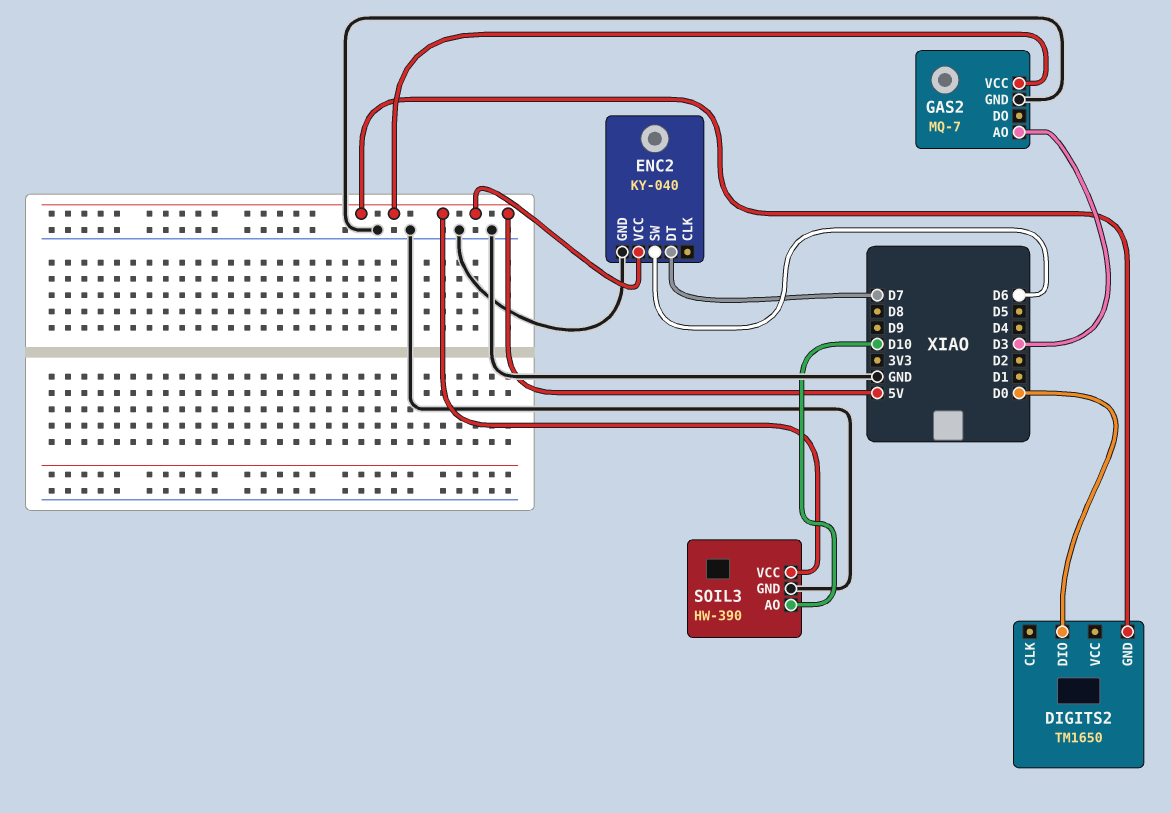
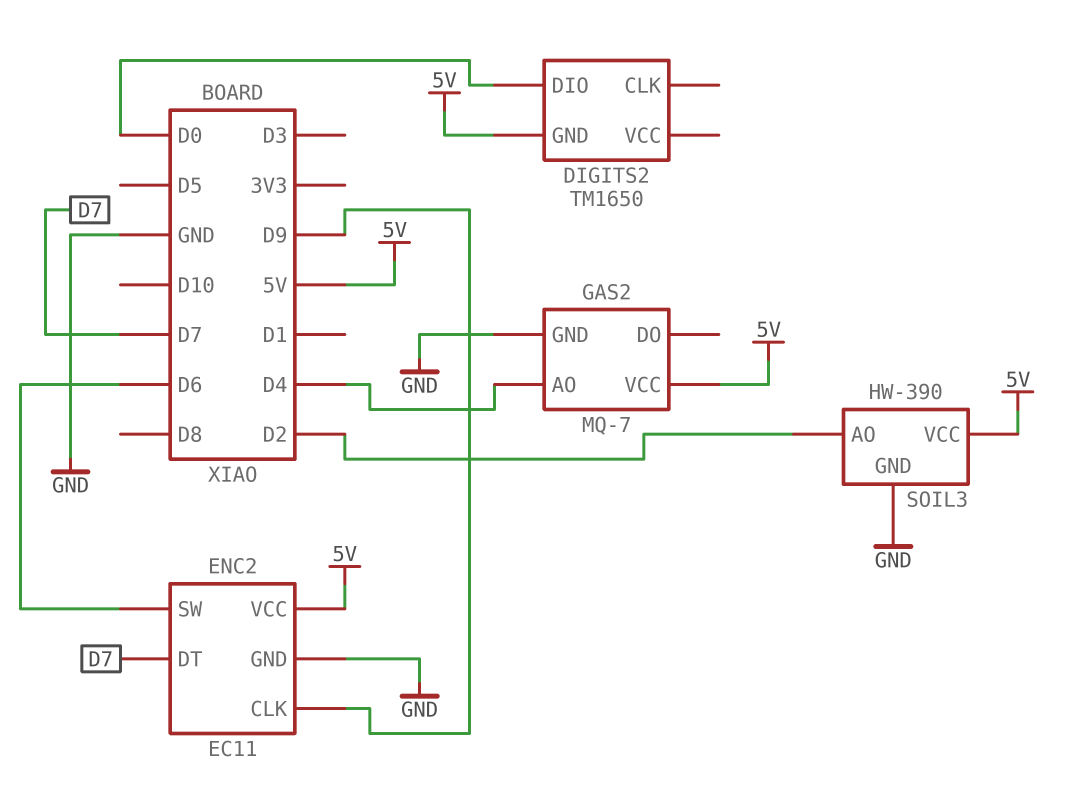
ENC2: KY-040 -> EC11
ENC2 pin CLK: none -> D9
GAS2 pin AO: D3 -> D4
SOIL3 pin AO: D10 -> D2

